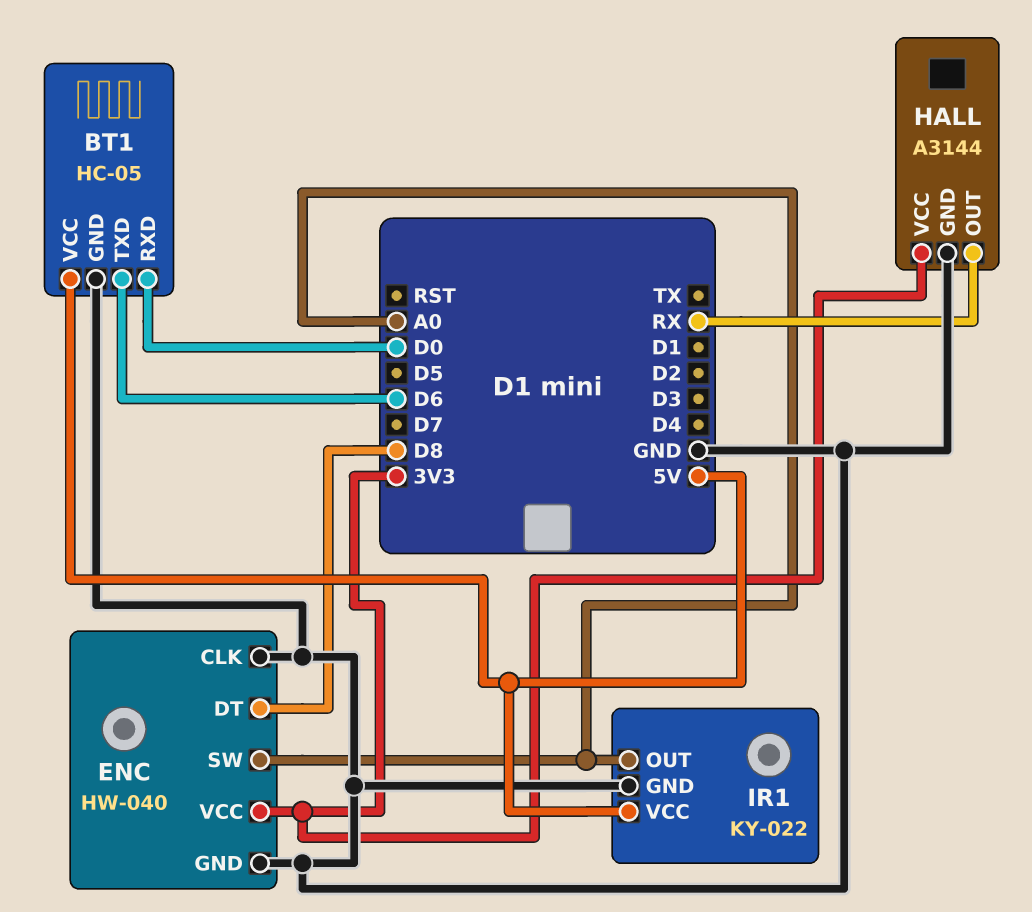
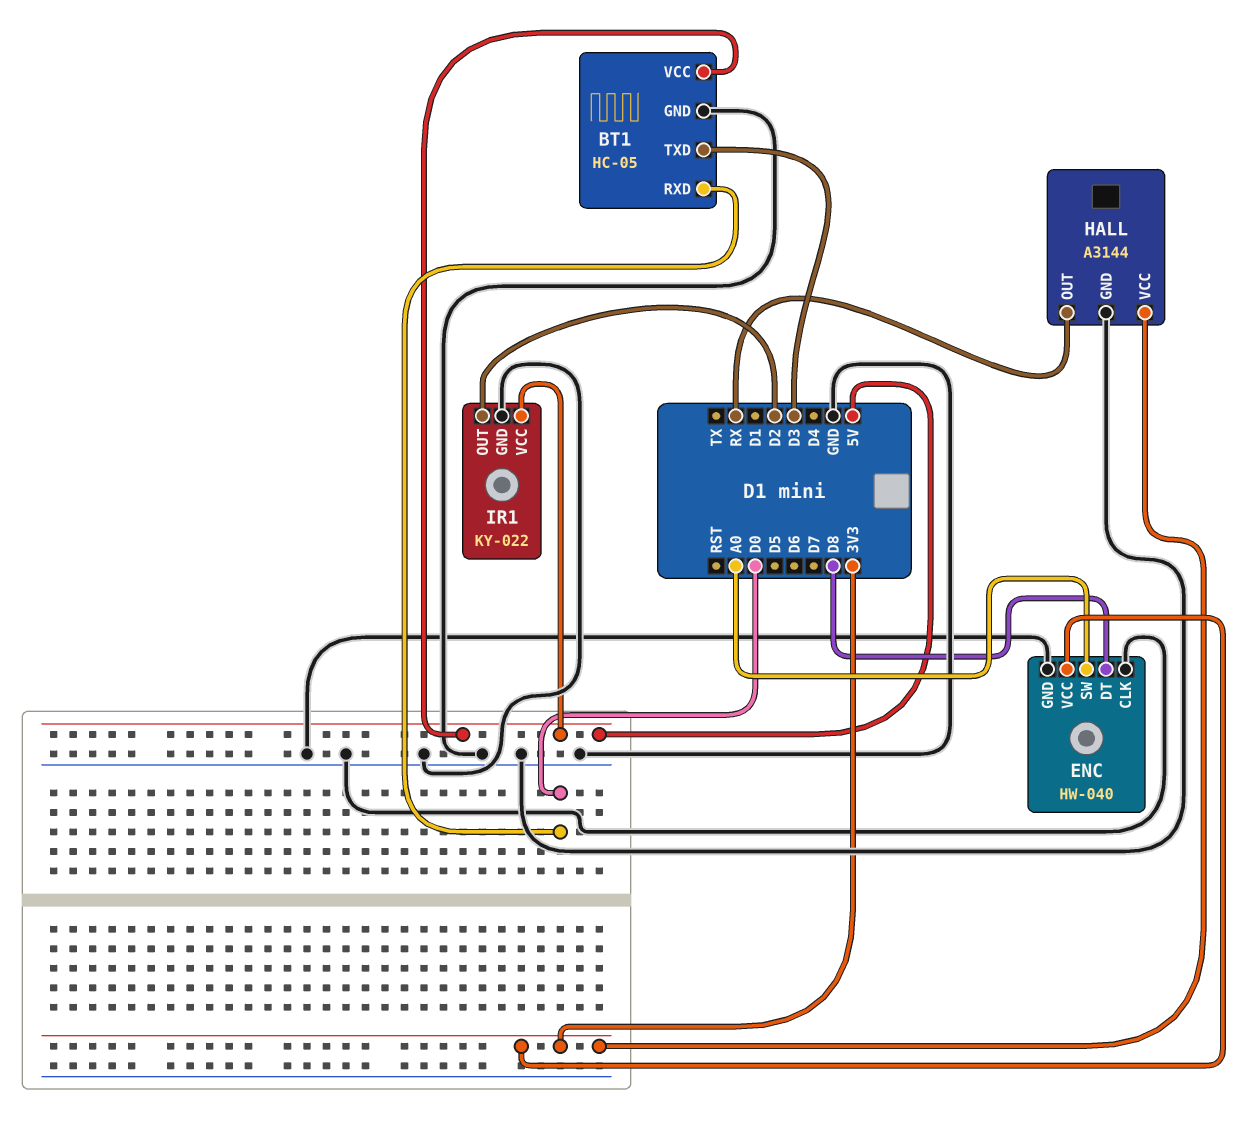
BT1 pin TXD: D6 -> D3
IR1 pin OUT: A0 -> D2

